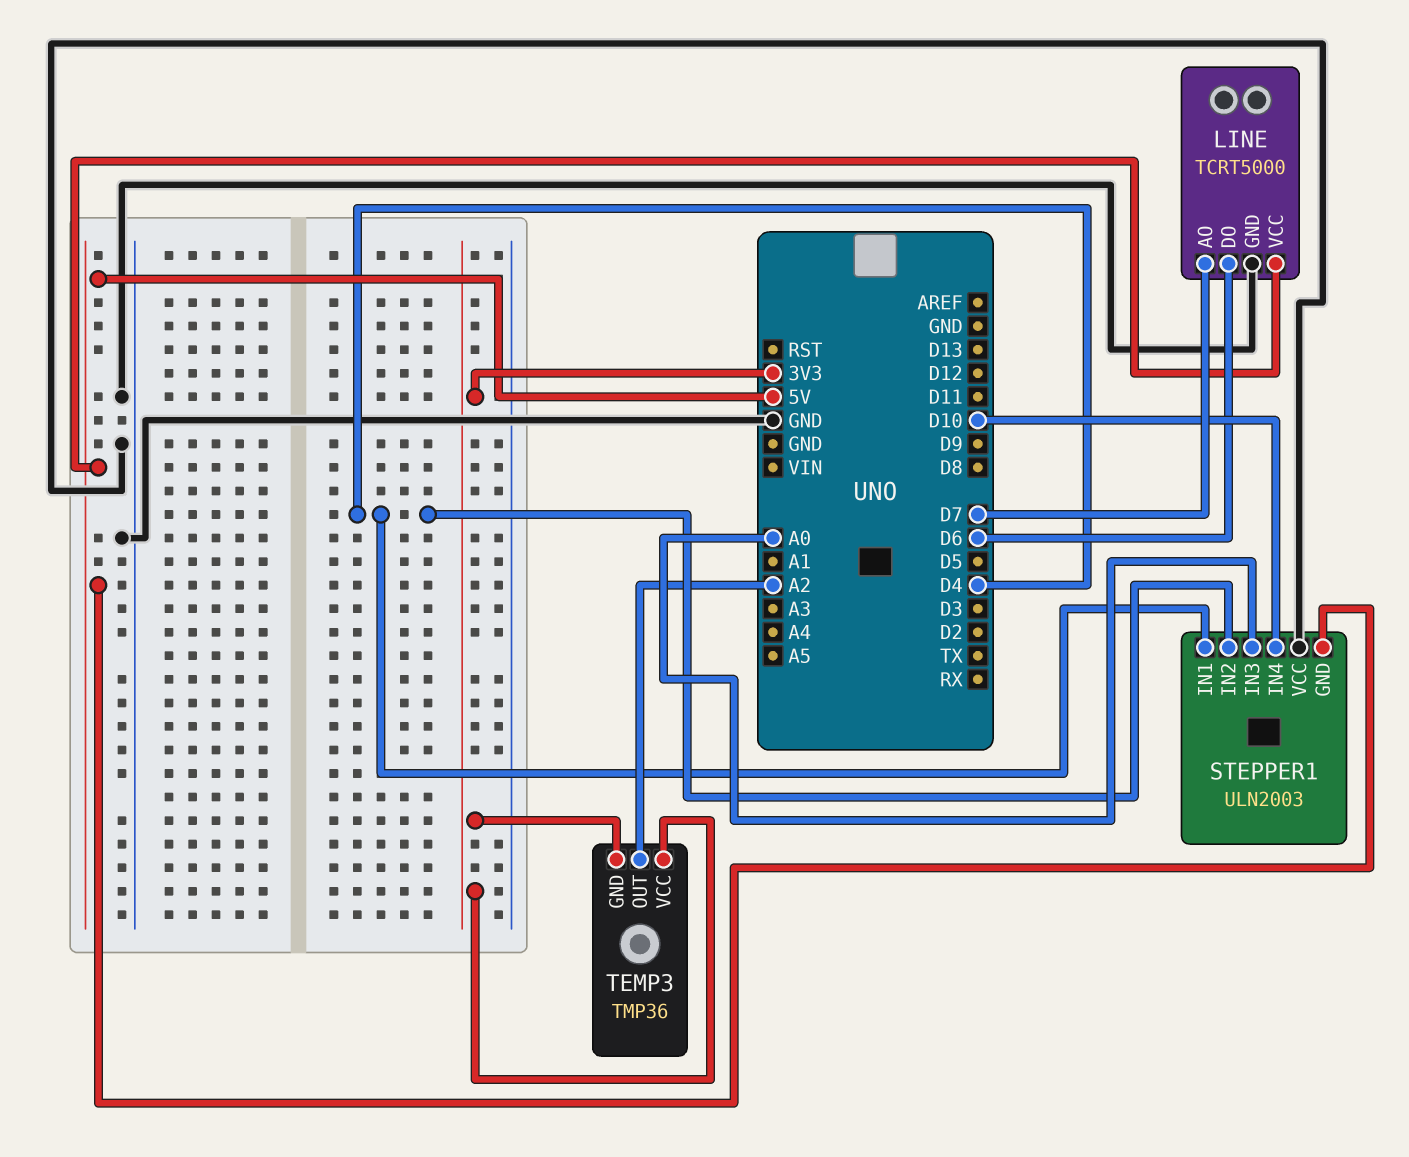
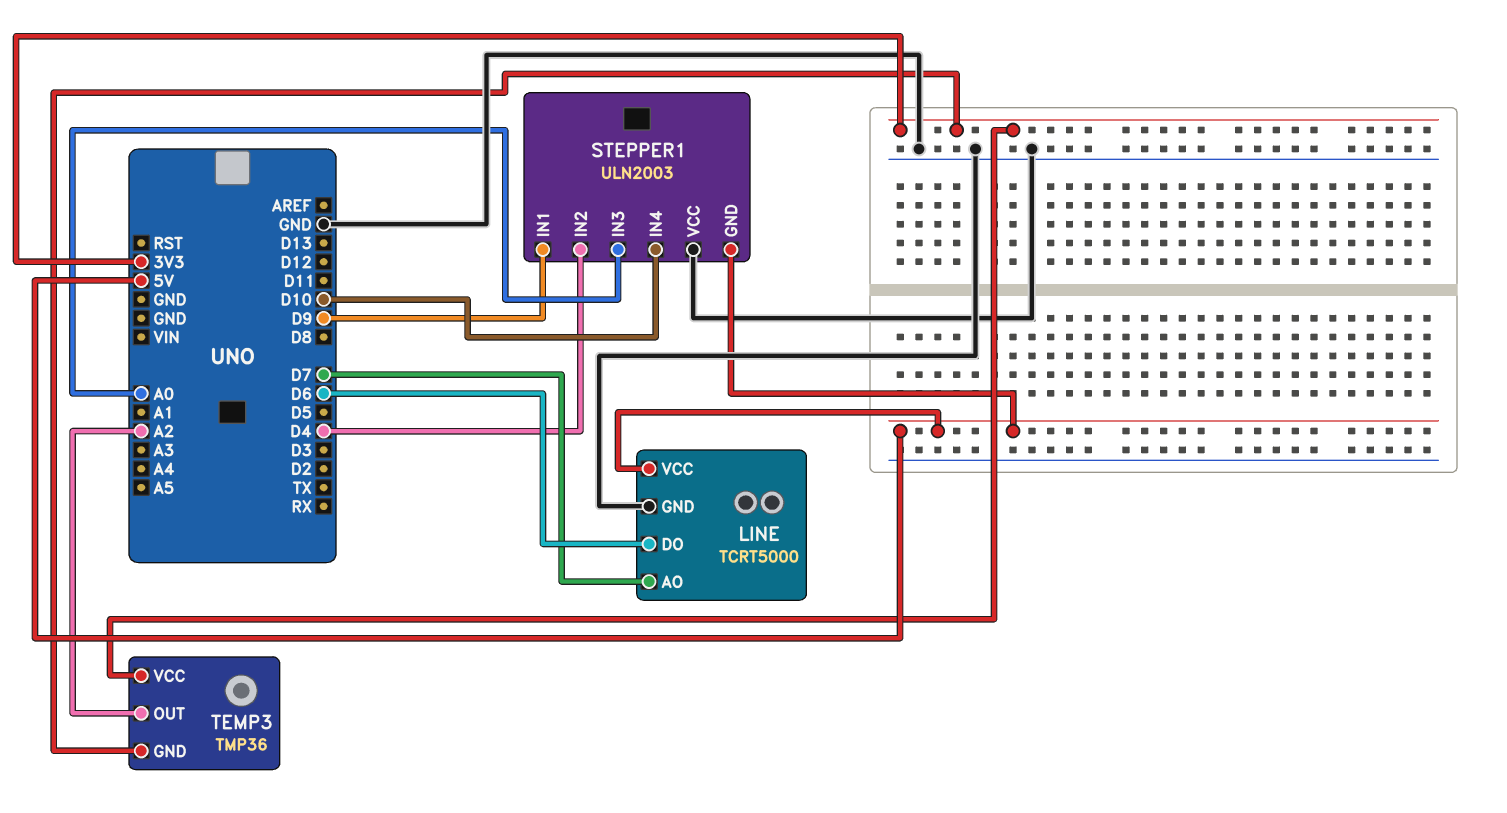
STEPPER1 pin IN1: D4 -> D9

